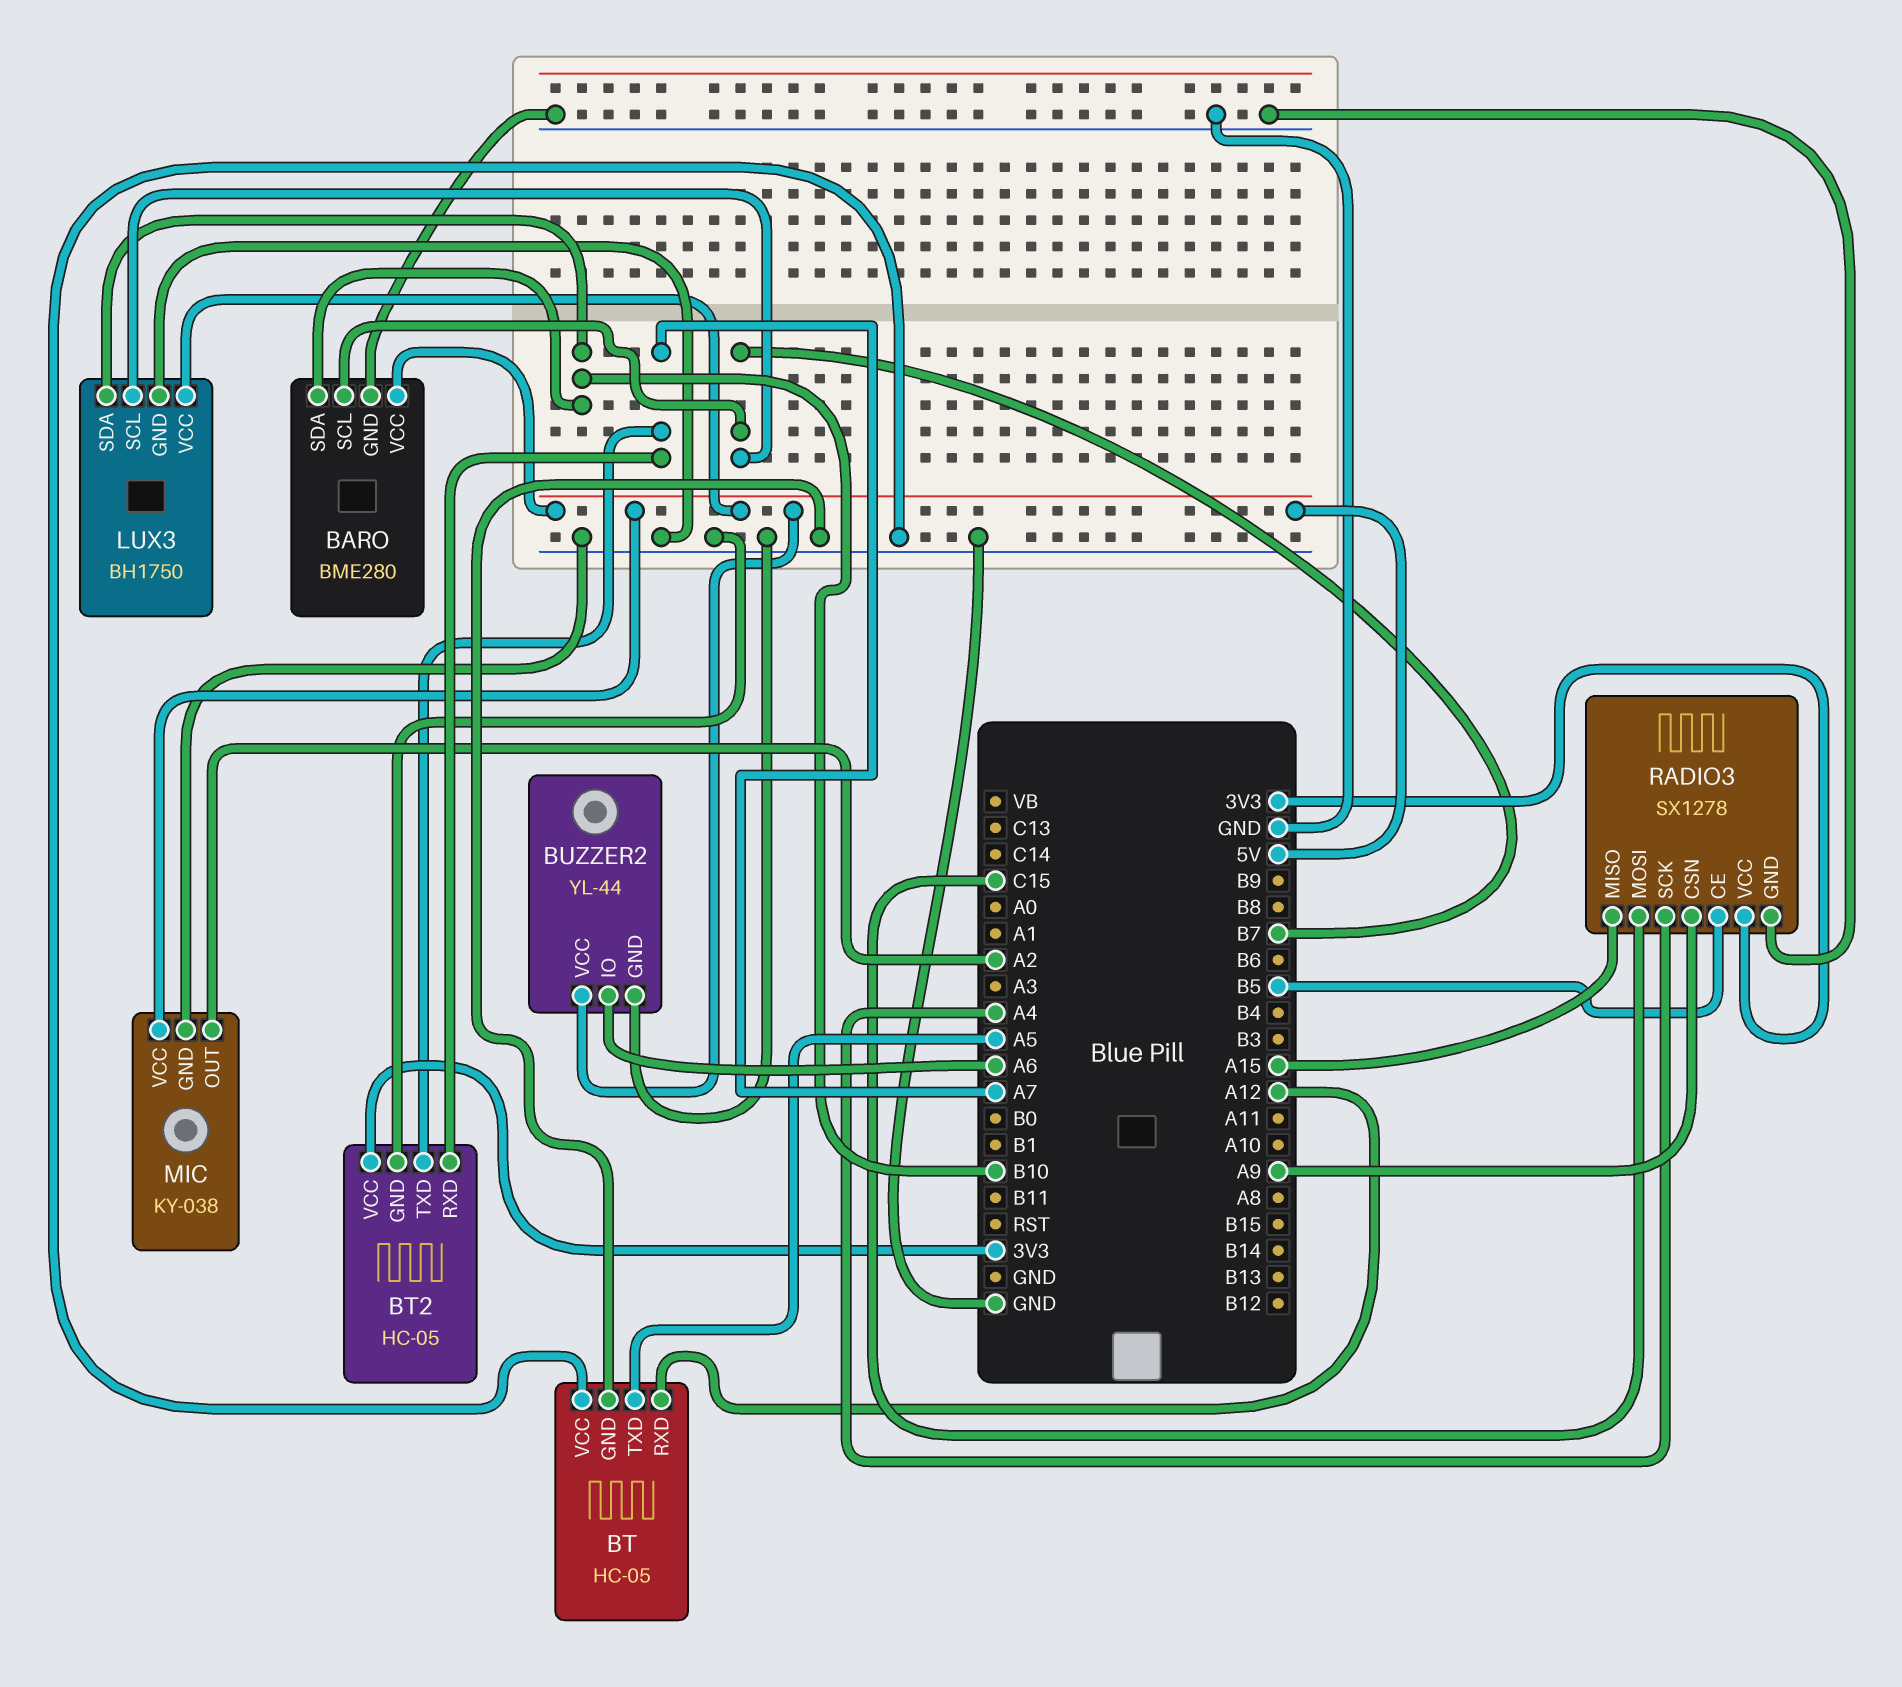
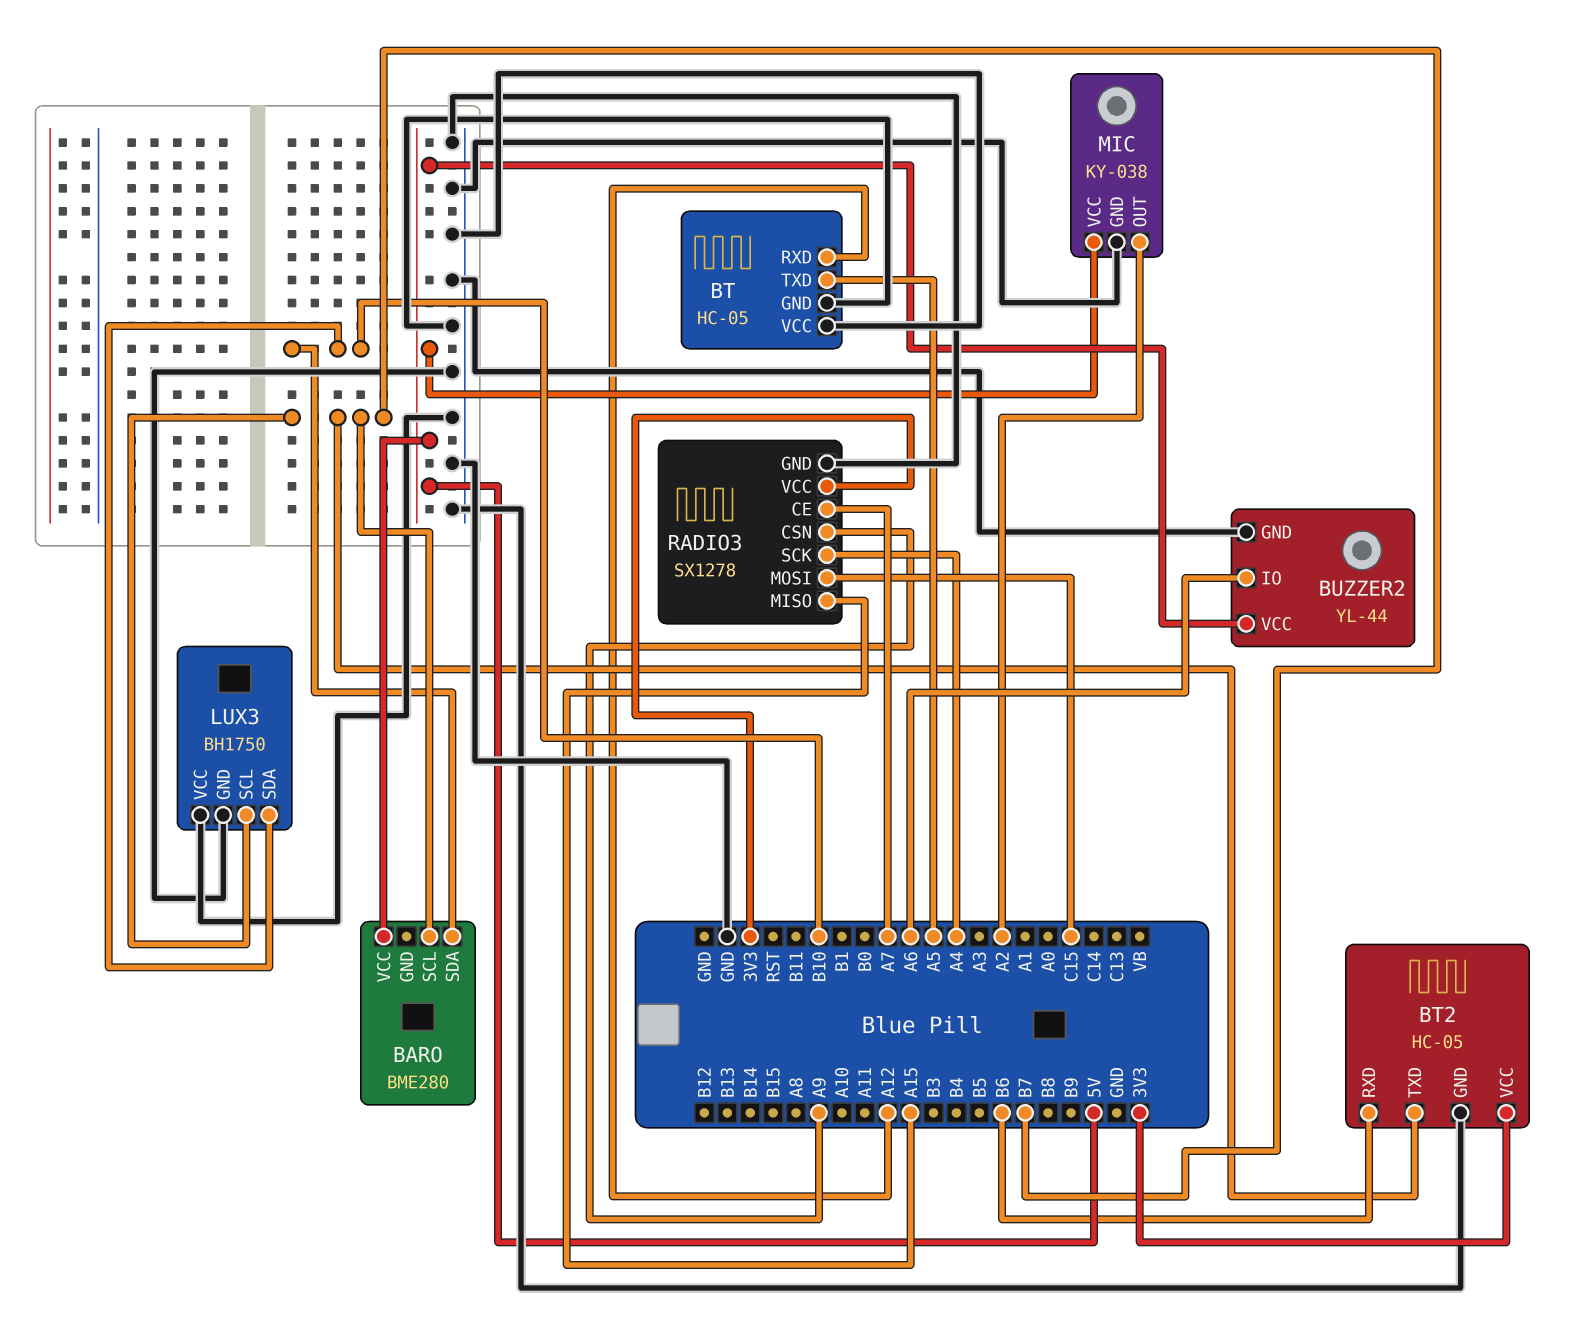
BARO pin GND: GND -> none
BT2 pin RXD: A7 -> B6
BT2 pin TXD: A7 -> B7
LUX3 pin VCC: 5V -> GND
RADIO3 pin CE: B5 -> A7

